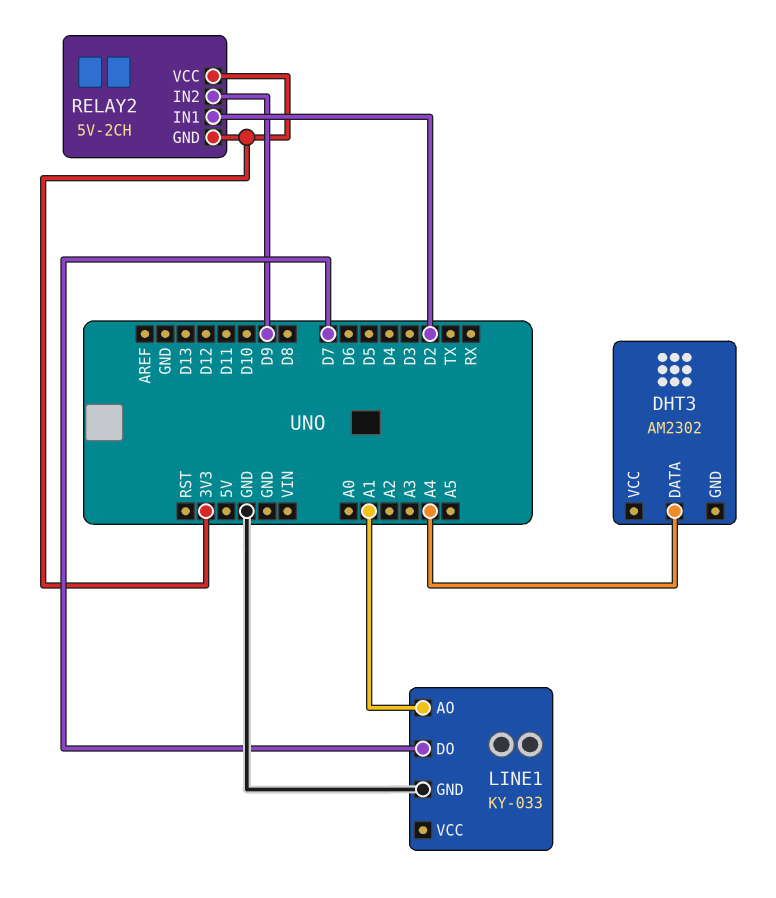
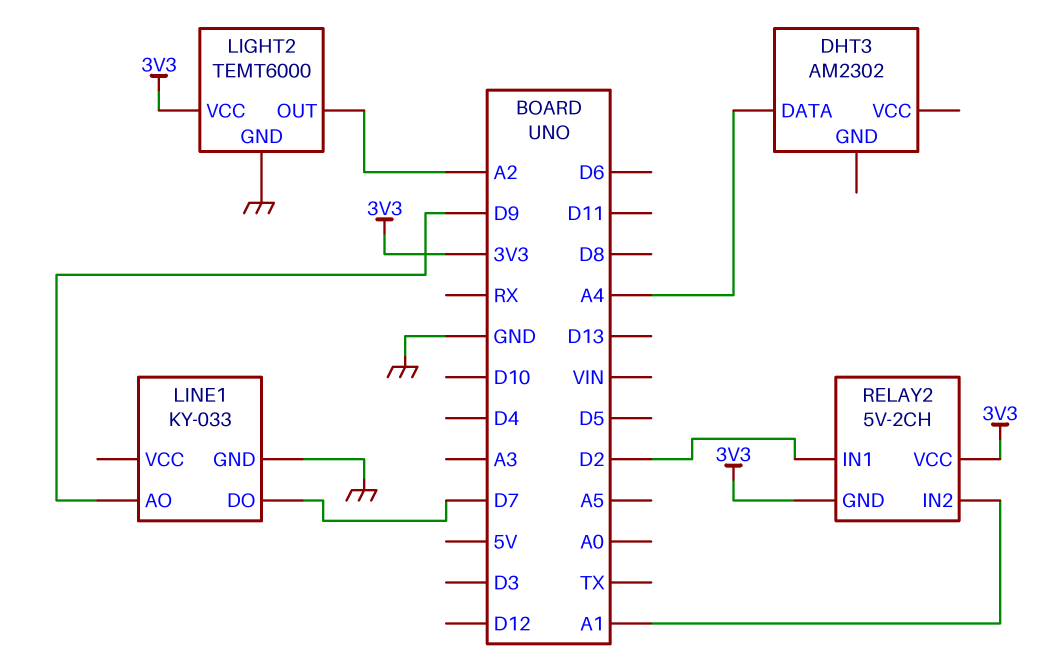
LIGHT2: none -> TEMT6000
LIGHT2 pin GND: none -> GND
LIGHT2 pin OUT: none -> A2
LIGHT2 pin VCC: none -> 3V3
LINE1 pin AO: A1 -> D9
RELAY2 pin IN2: D9 -> A1

